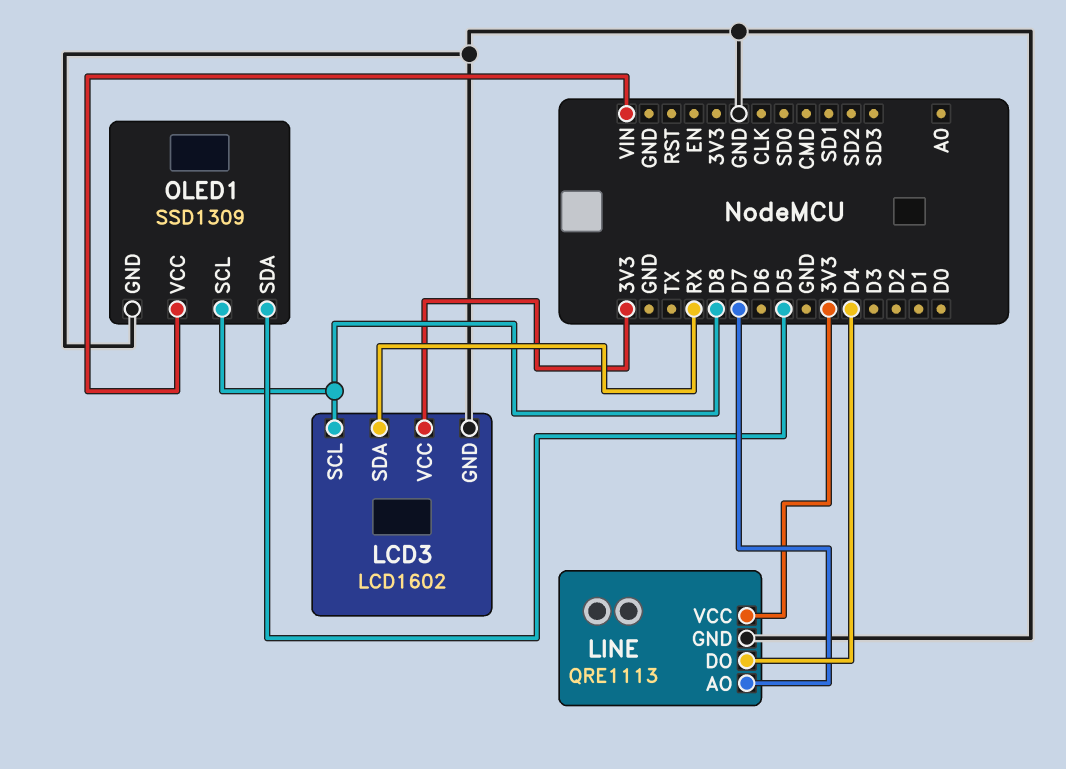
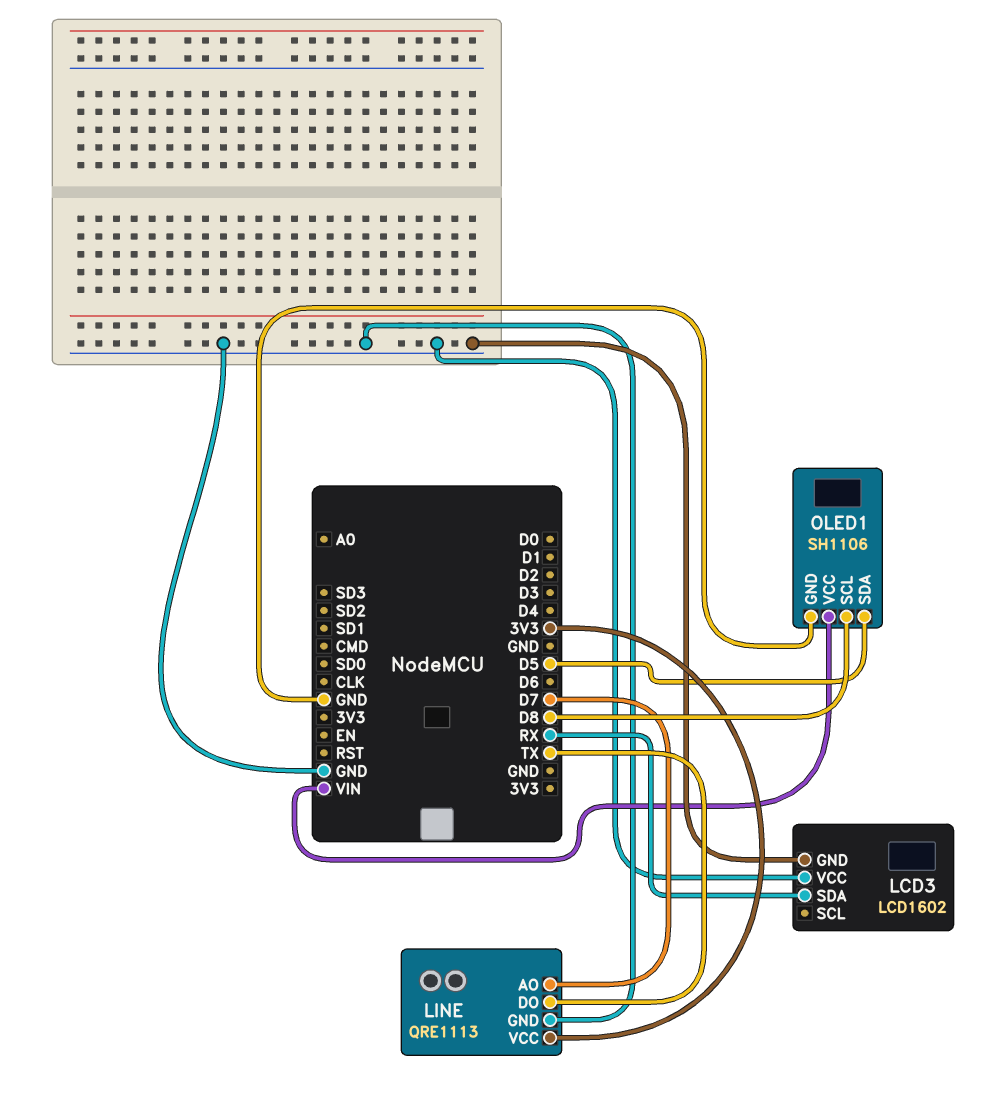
LCD3 pin SCL: D8 -> none
LCD3 pin VCC: 3V3 -> GND
LINE pin DO: D4 -> TX
OLED1: SSD1309 -> SH1106

